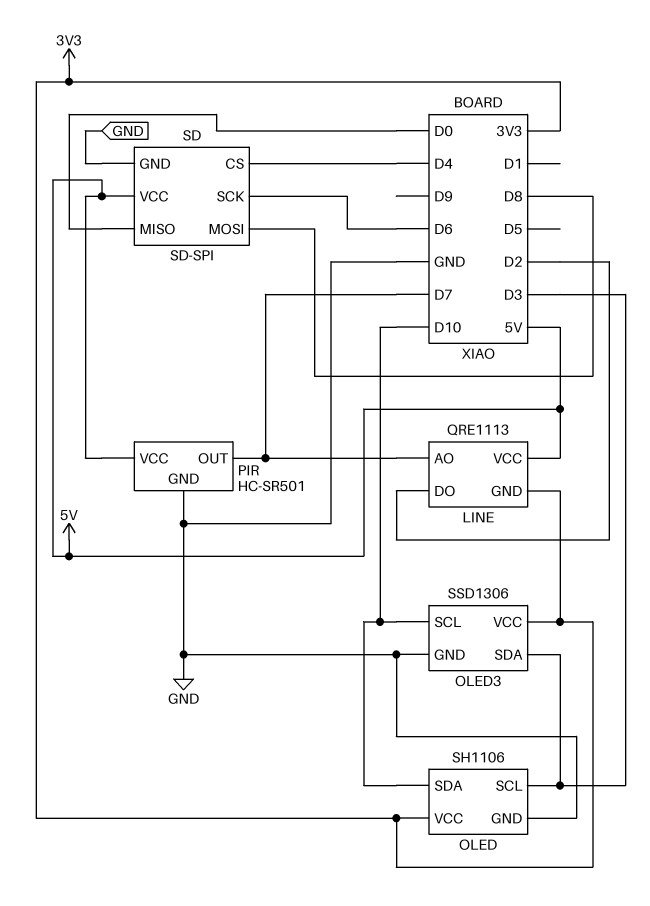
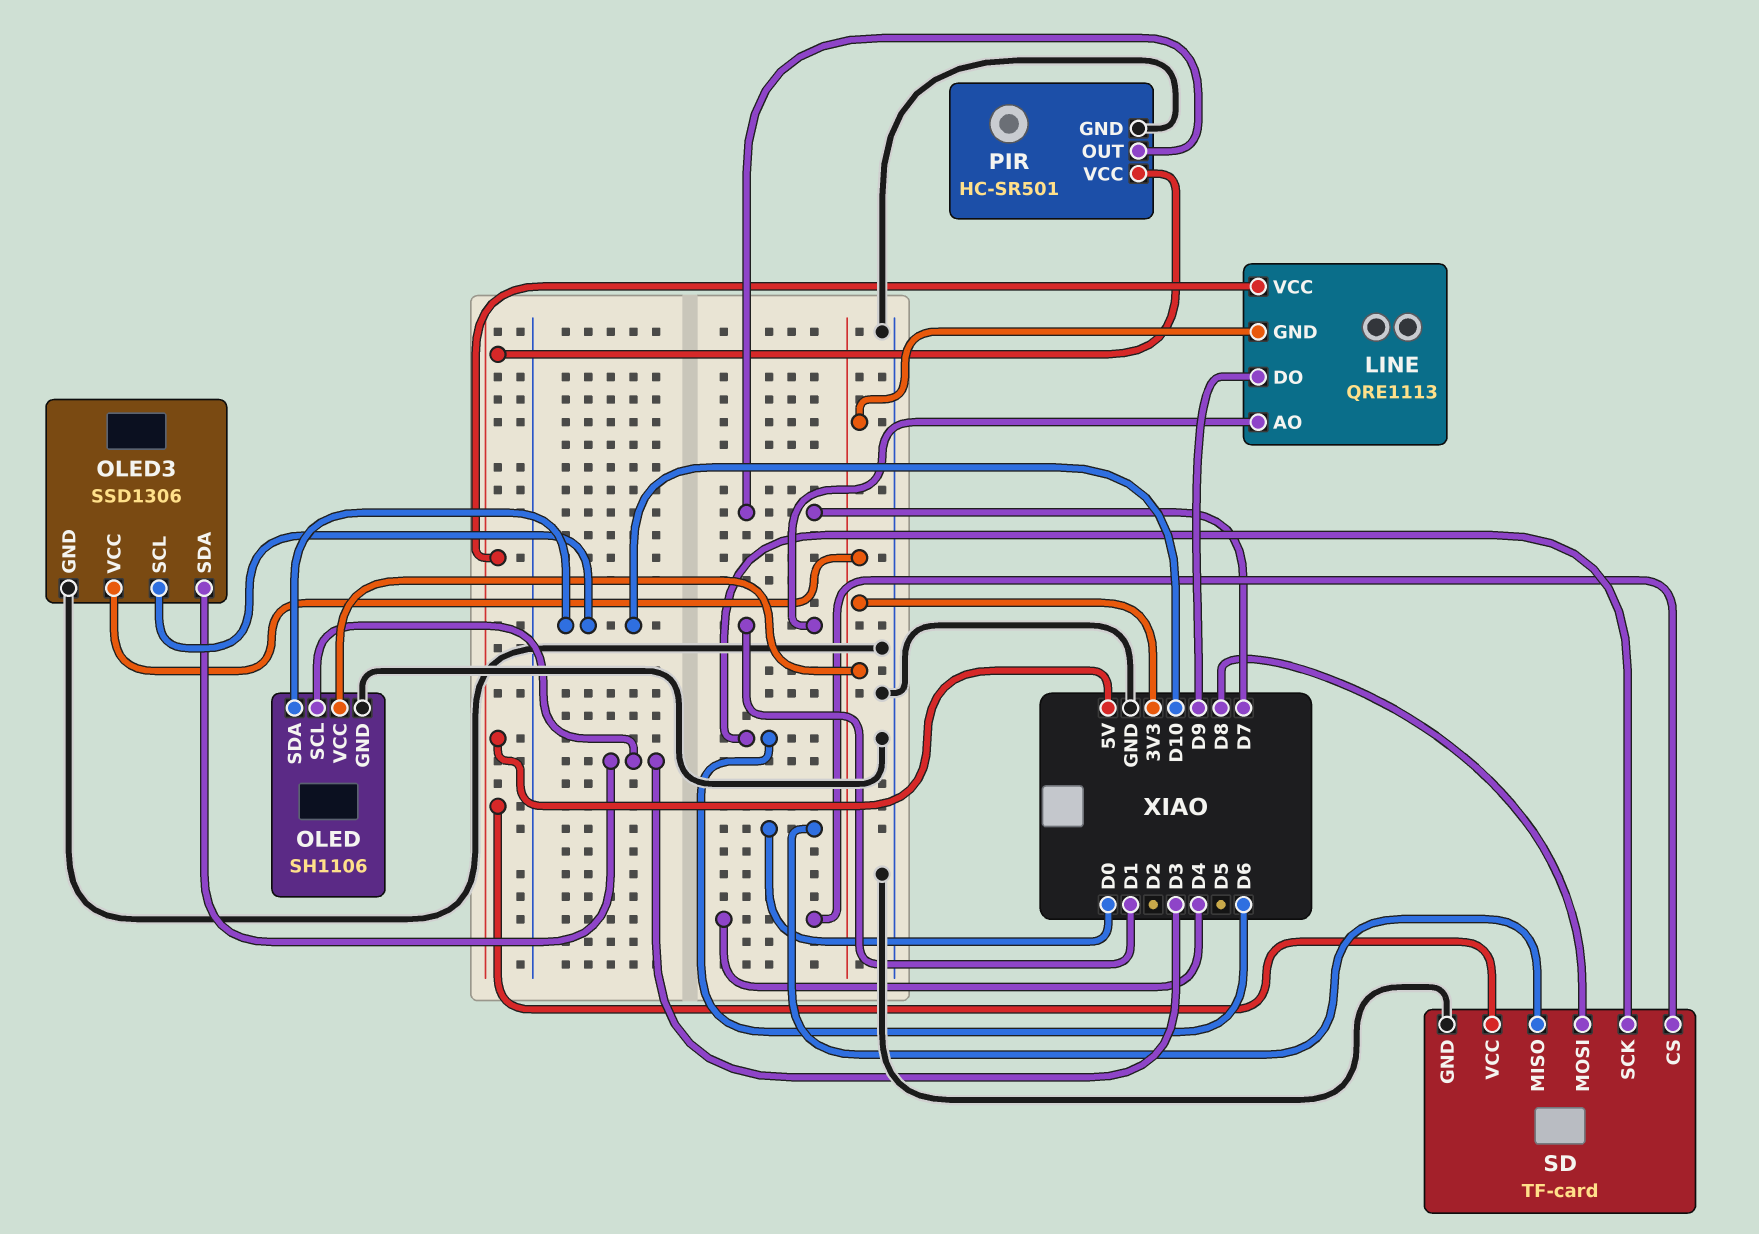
LINE pin AO: D7 -> D1
LINE pin DO: D2 -> D9
SD: SD-SPI -> TF-card

